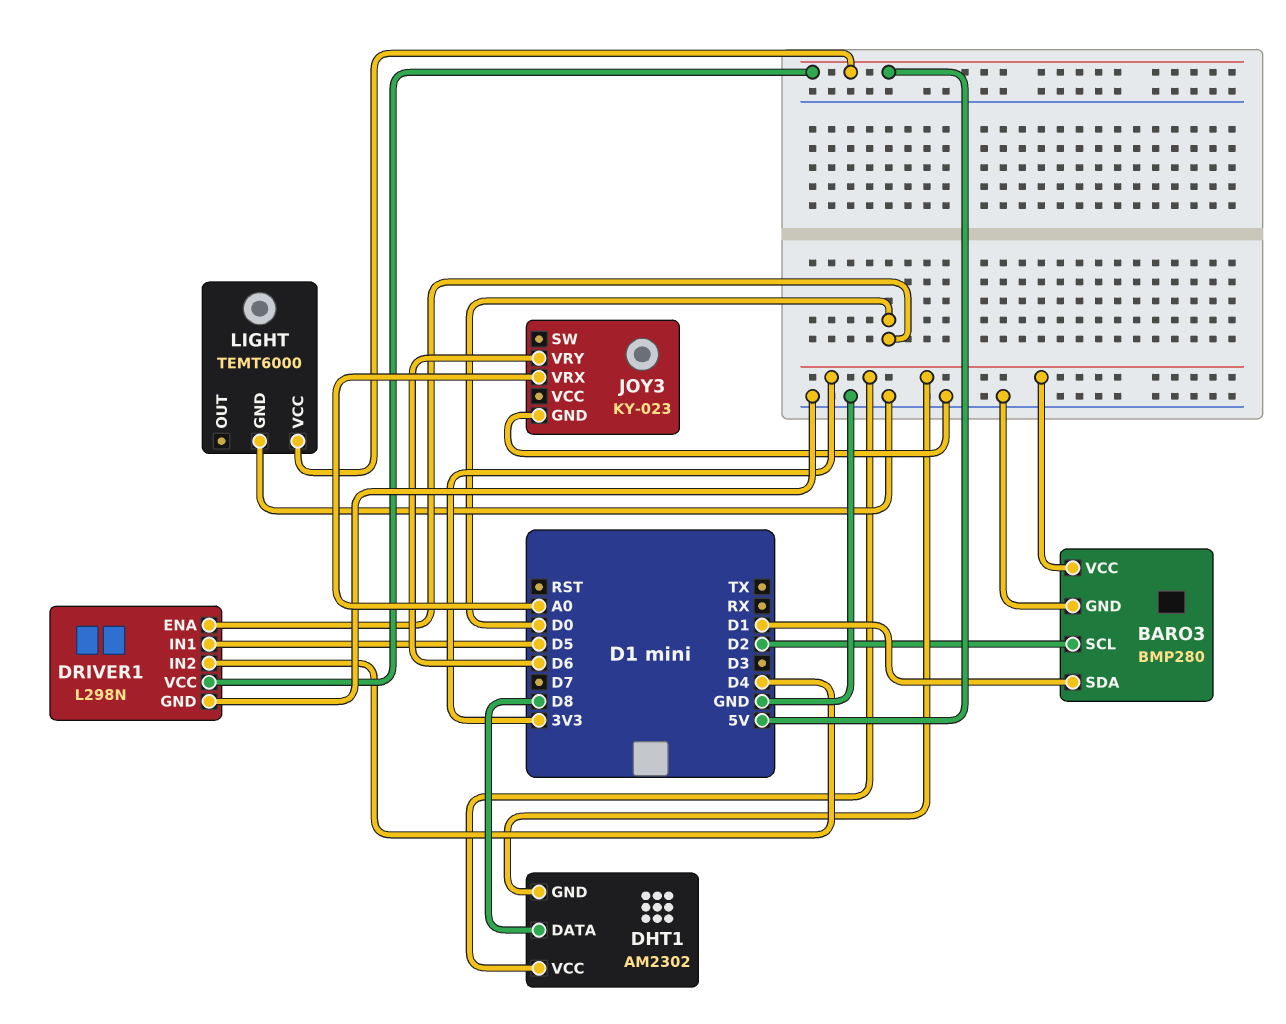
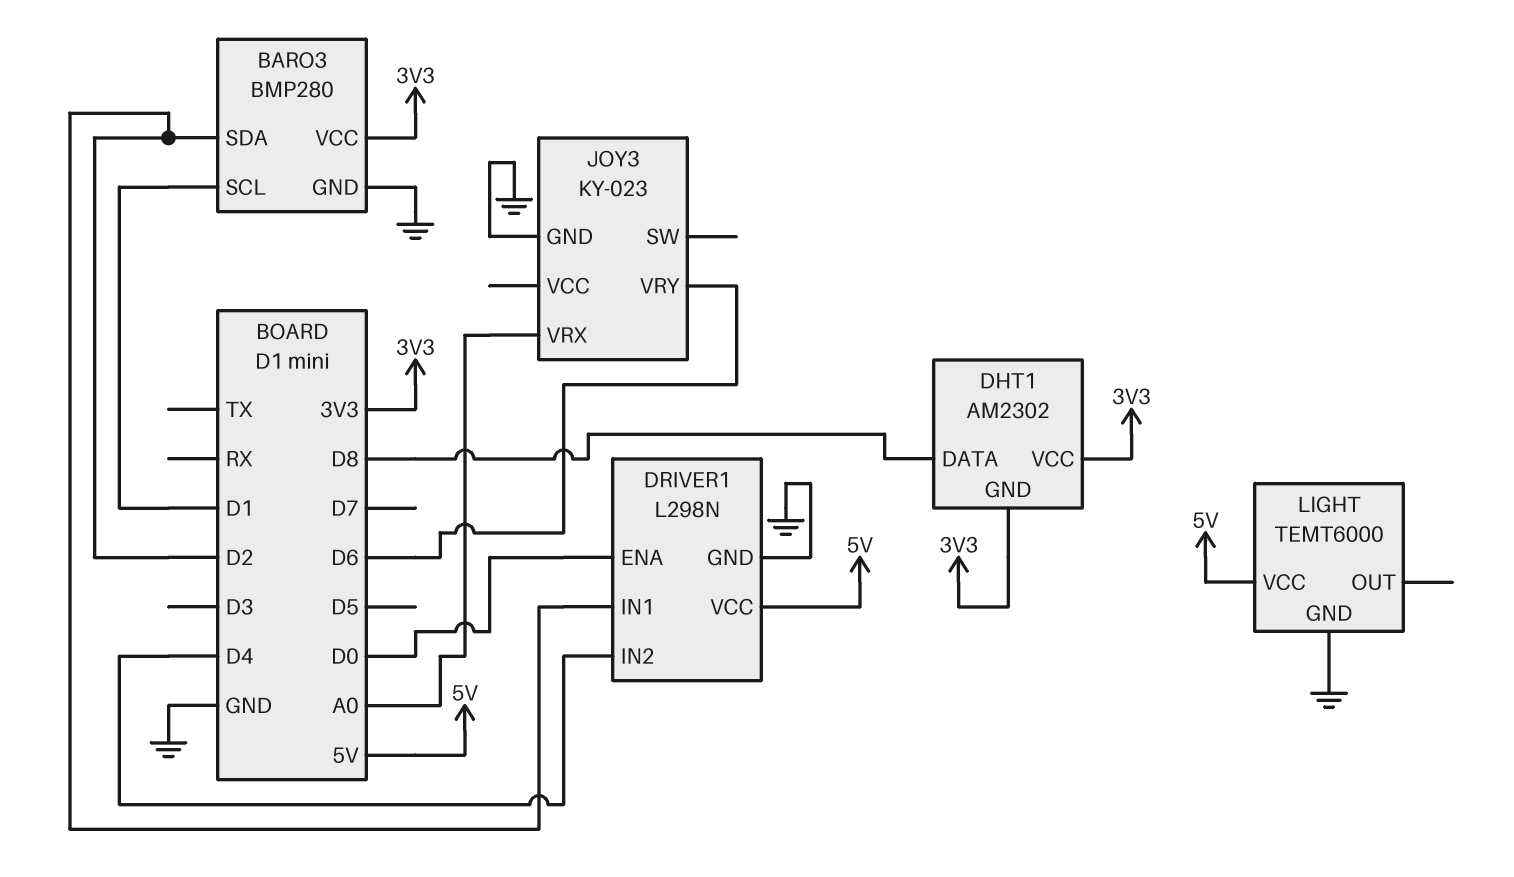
BARO3 pin SCL: D2 -> D1
BARO3 pin SDA: D1 -> D2
DRIVER1 pin IN1: D5 -> D2

